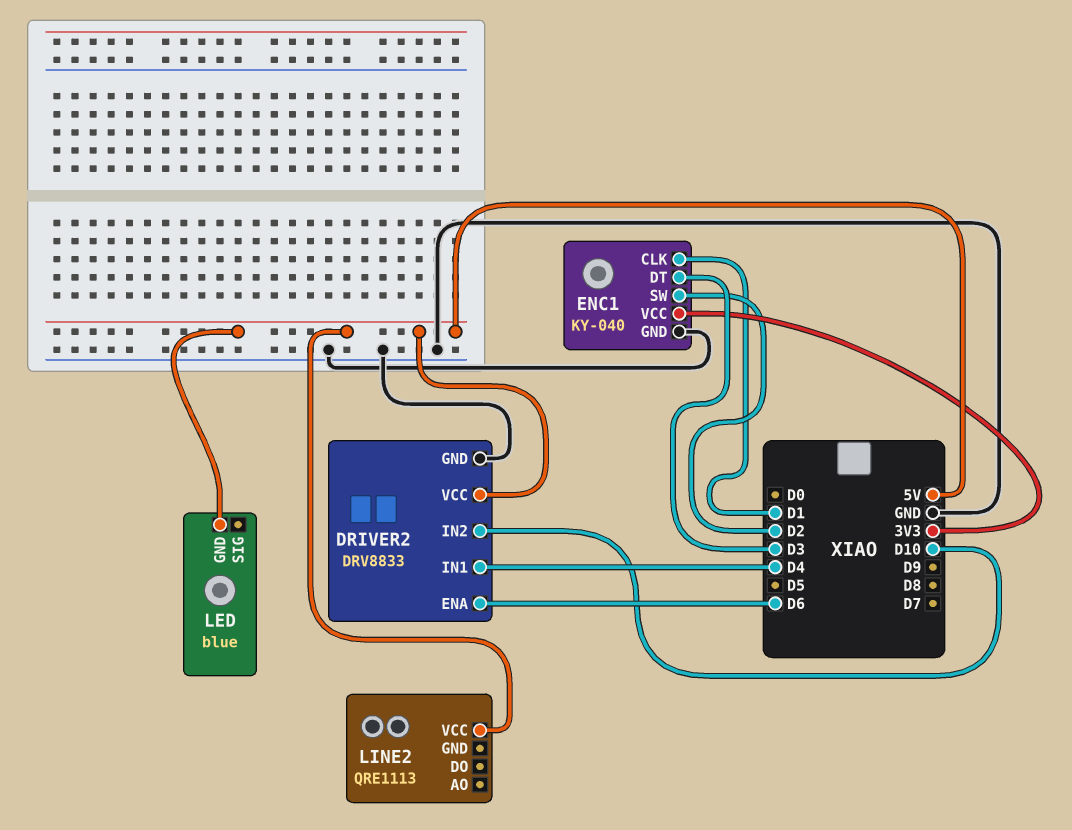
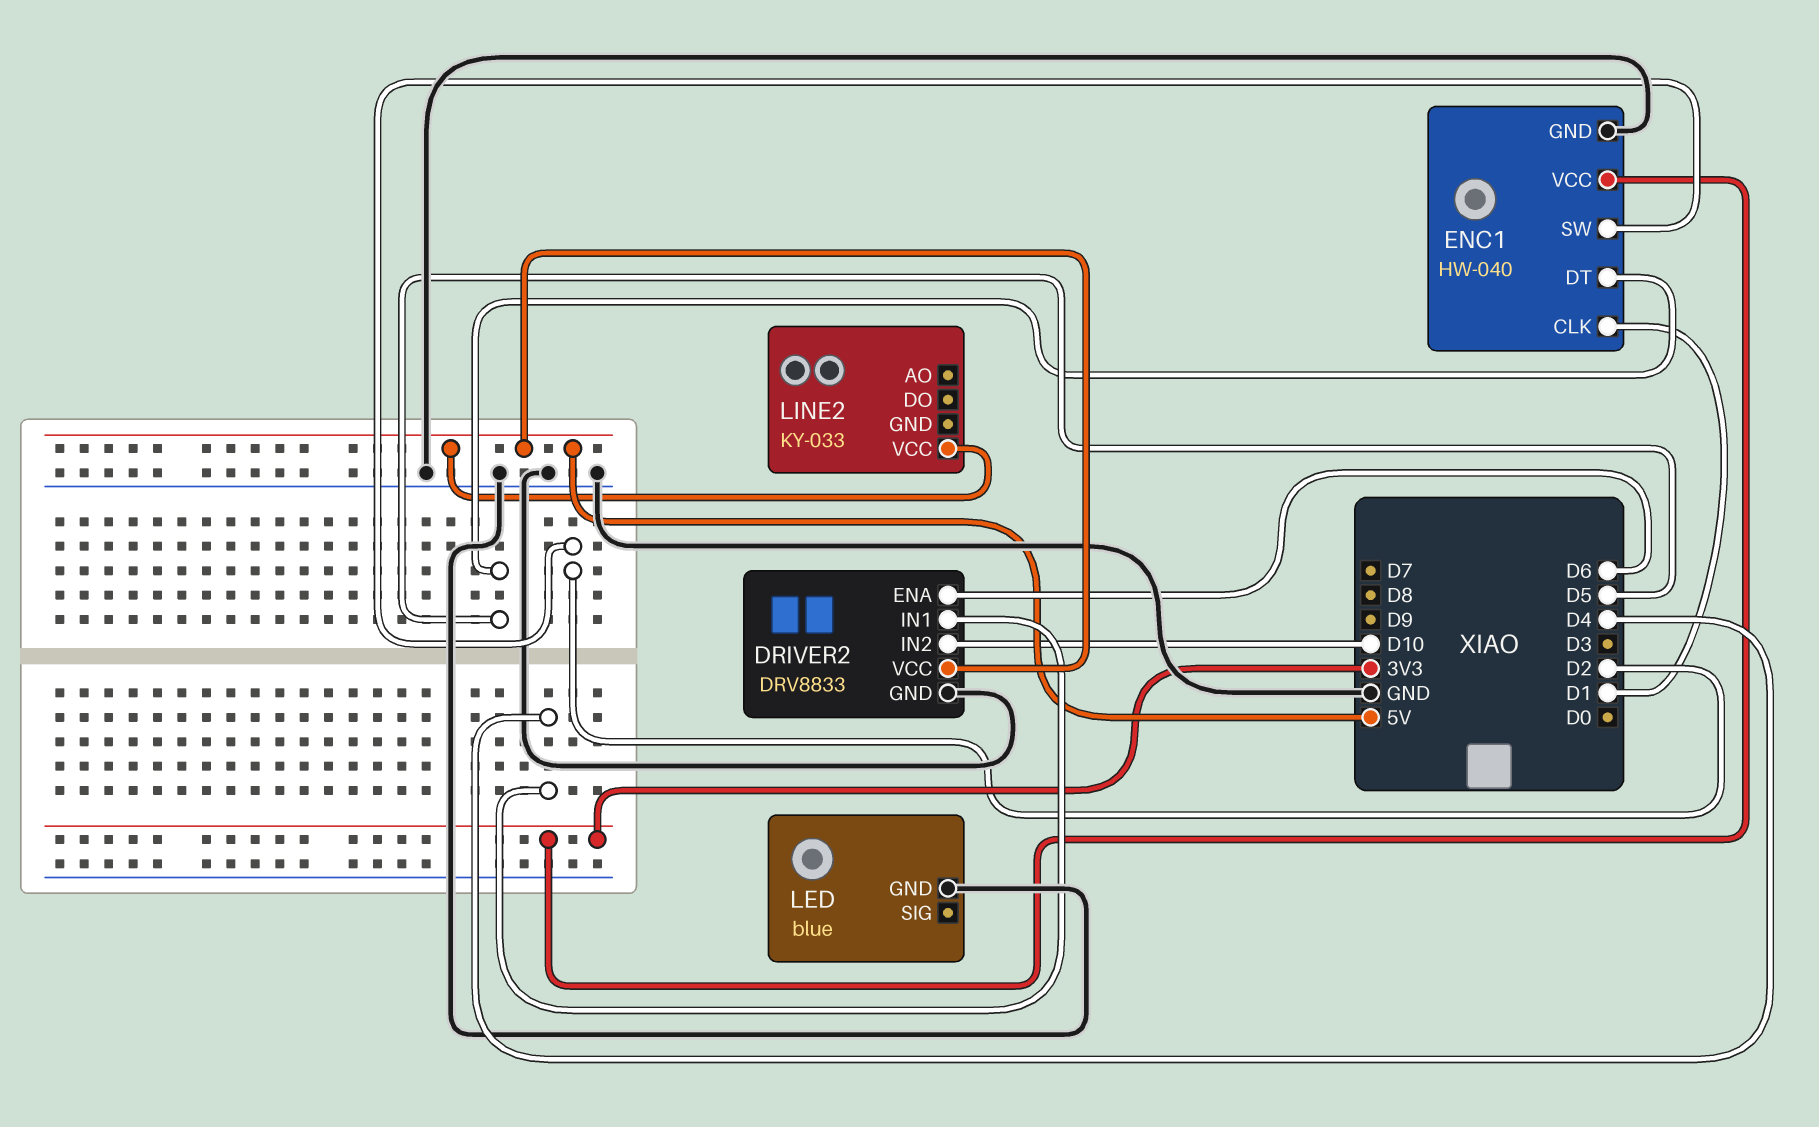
ENC1: KY-040 -> HW-040
ENC1 pin DT: D3 -> D5
LED pin GND: 5V -> GND
LINE2: QRE1113 -> KY-033

